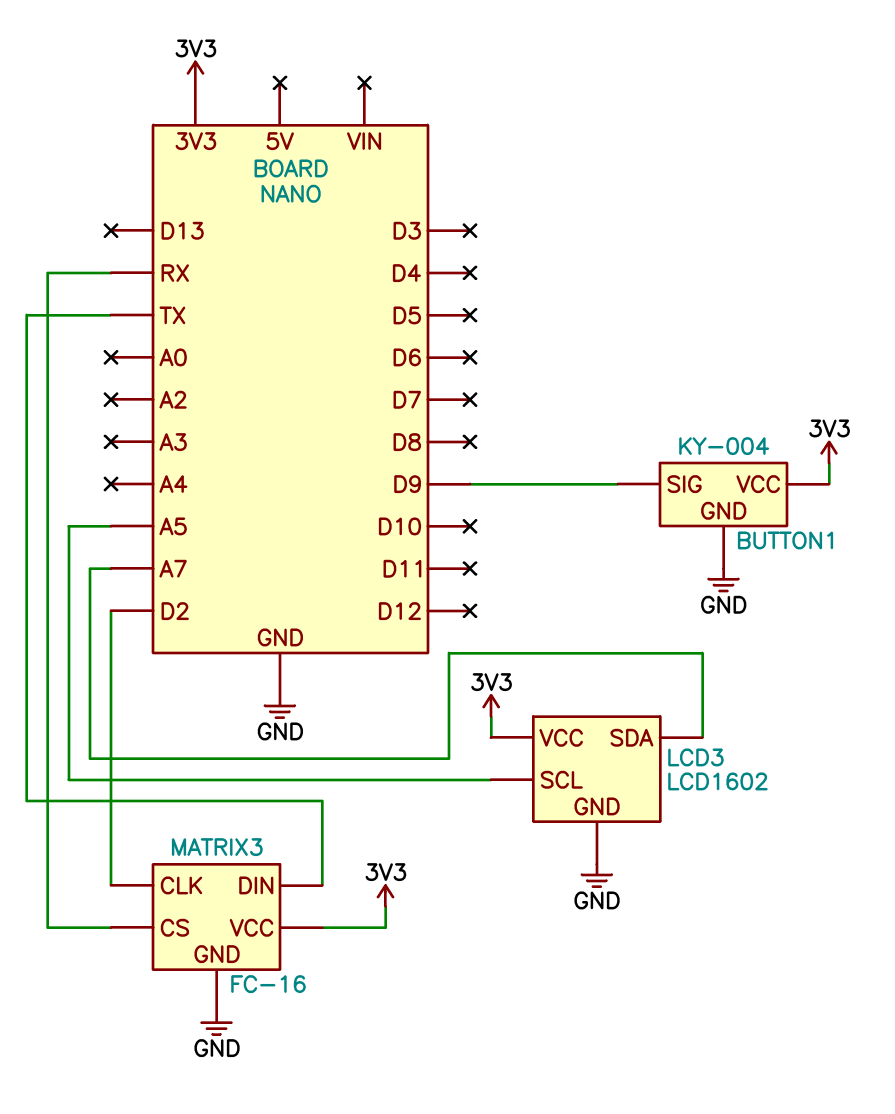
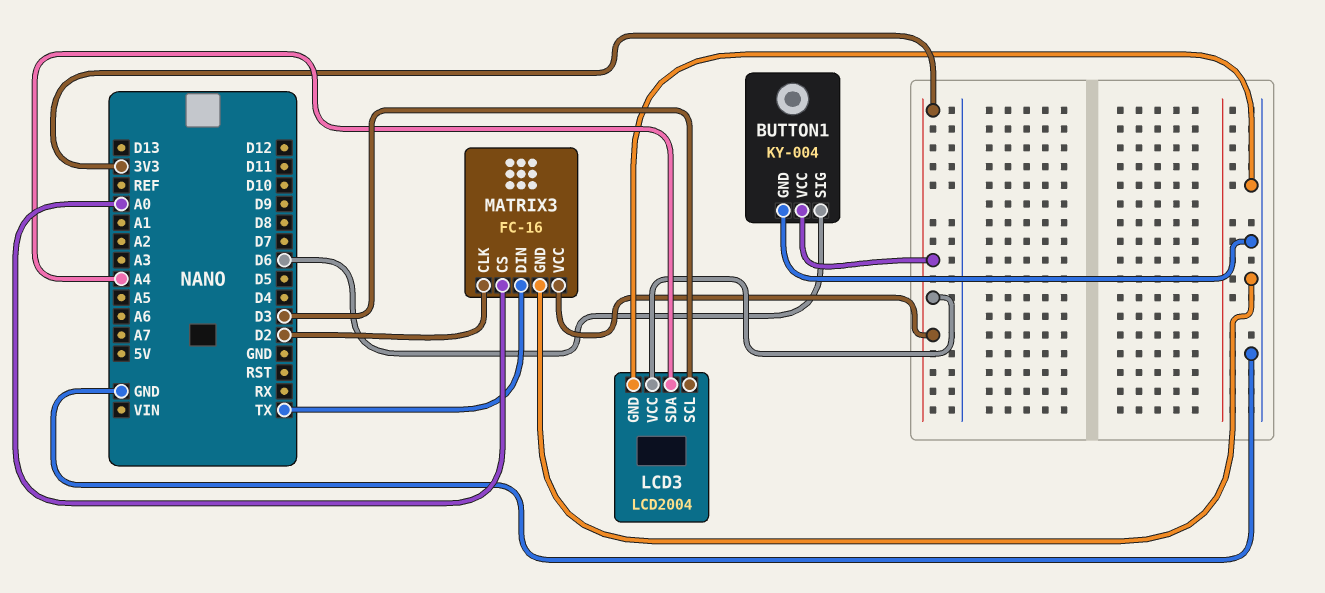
BUTTON1 pin SIG: D9 -> D6
LCD3: LCD1602 -> LCD2004
LCD3 pin SCL: A5 -> D3
LCD3 pin SDA: A7 -> A4
MATRIX3 pin CS: RX -> A0

